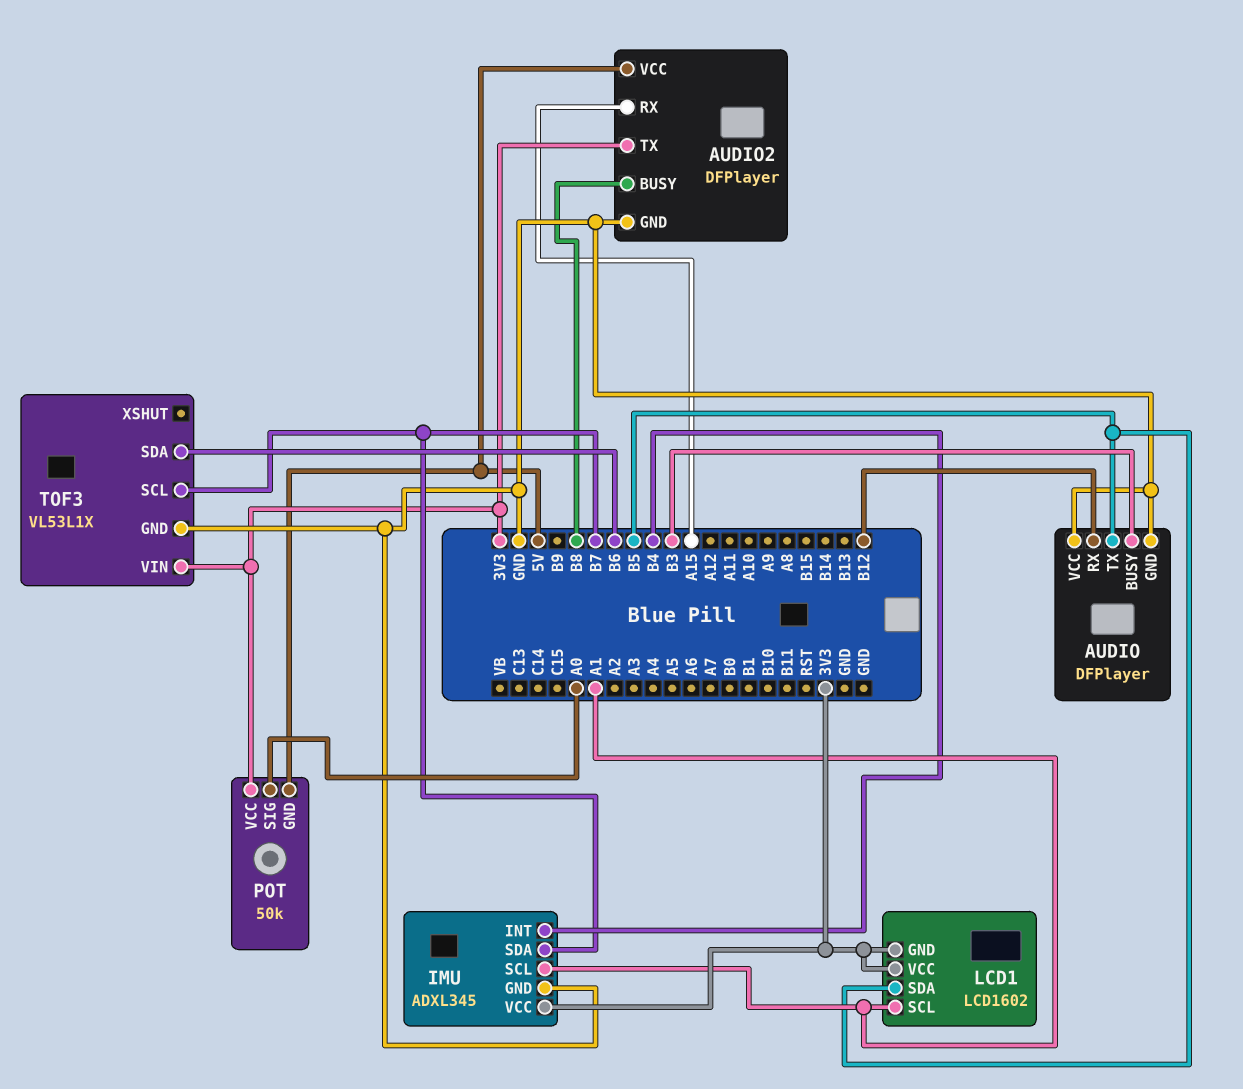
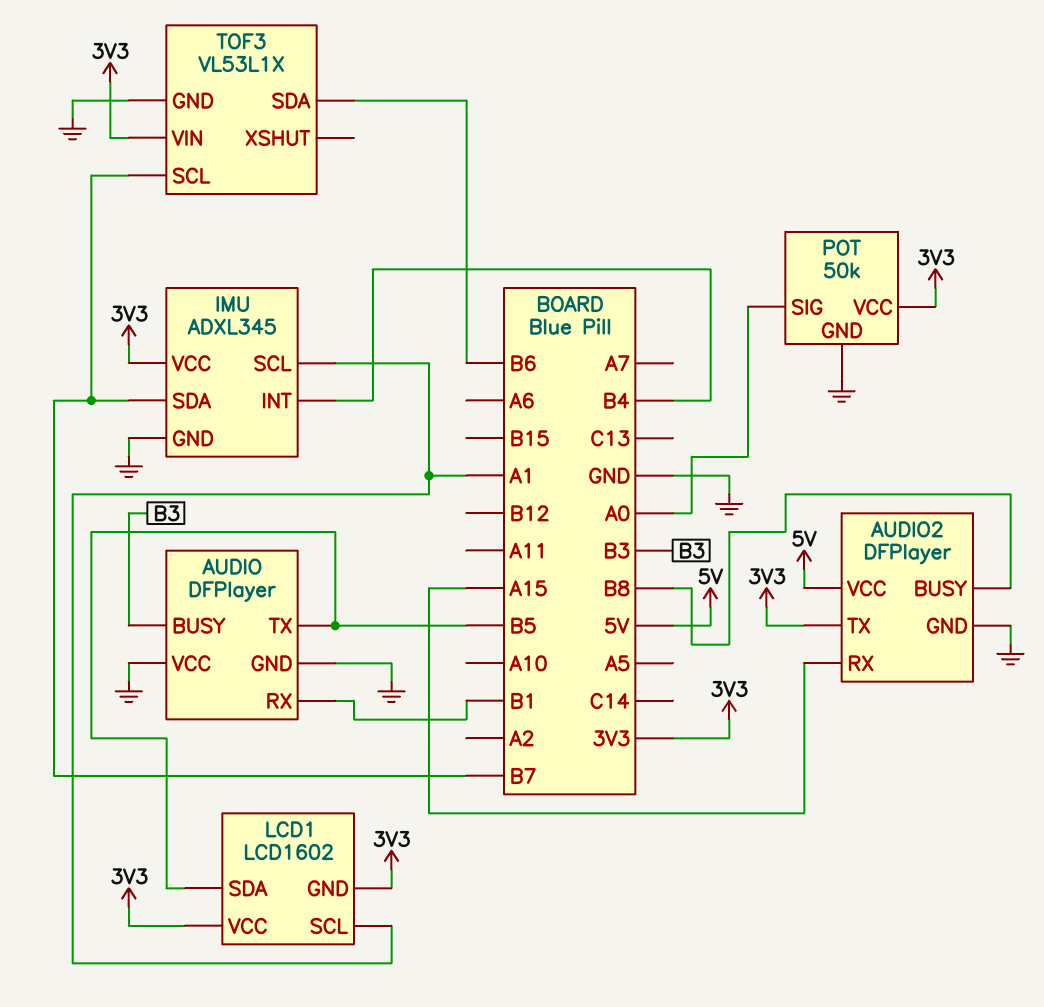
AUDIO pin RX: B12 -> B1
POT pin GND: 5V -> GND

